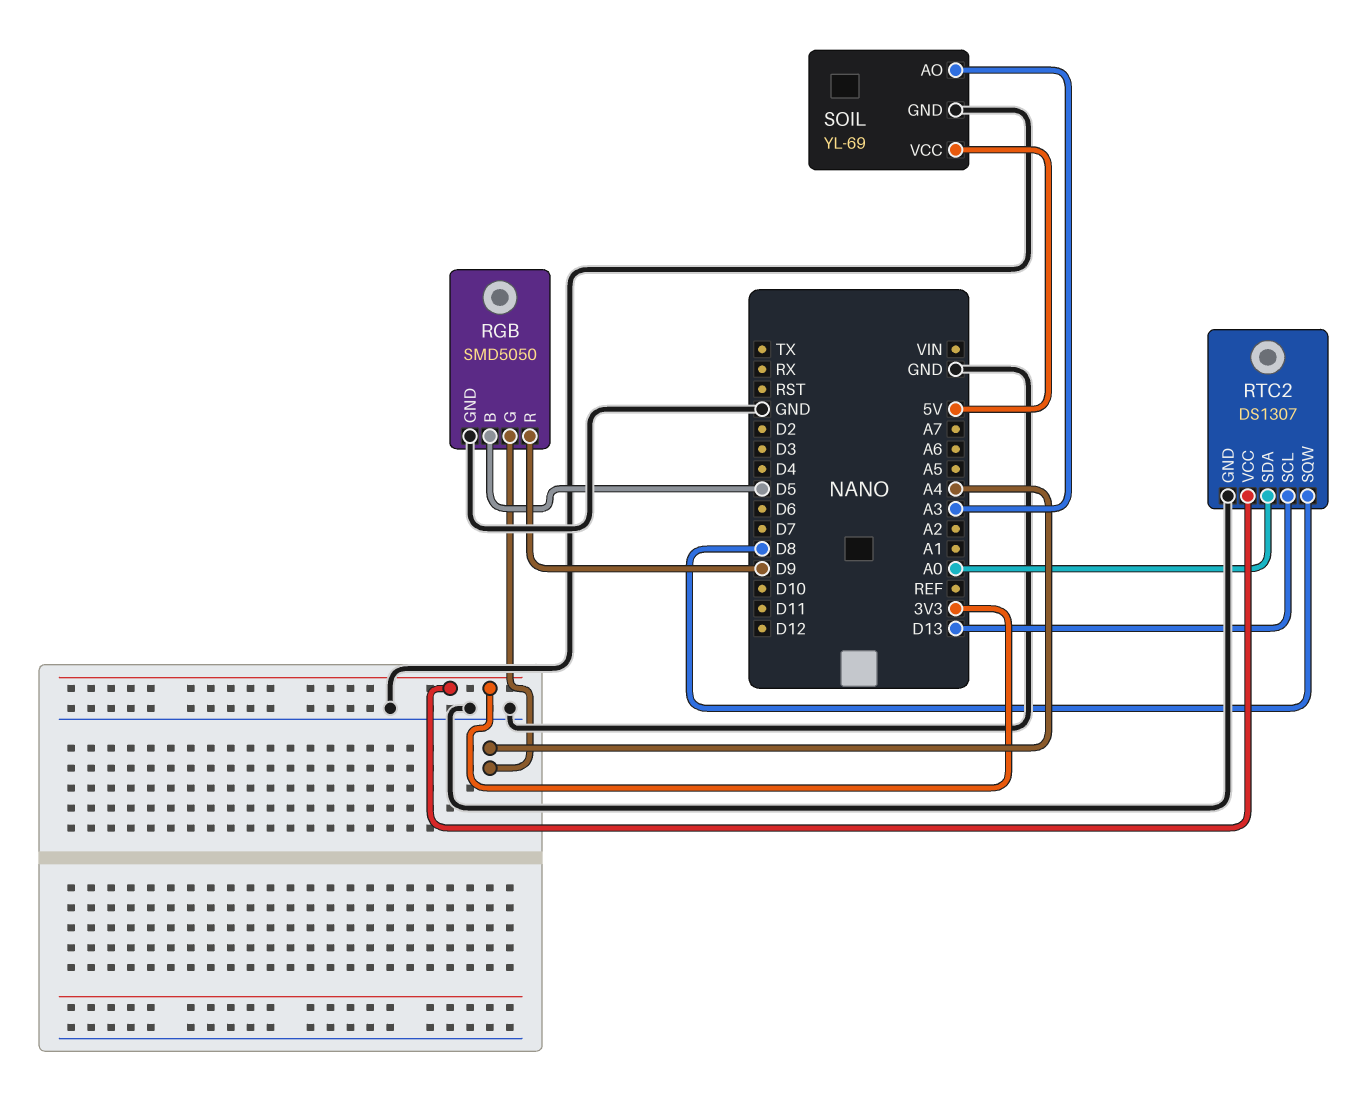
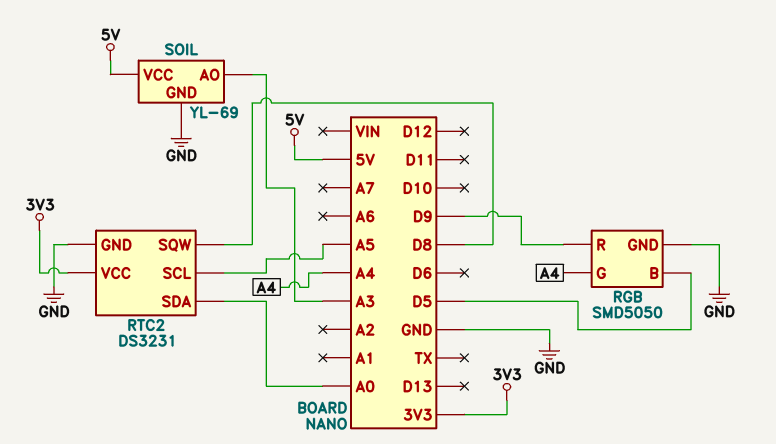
RTC2: DS1307 -> DS3231
RTC2 pin SCL: D13 -> A5

